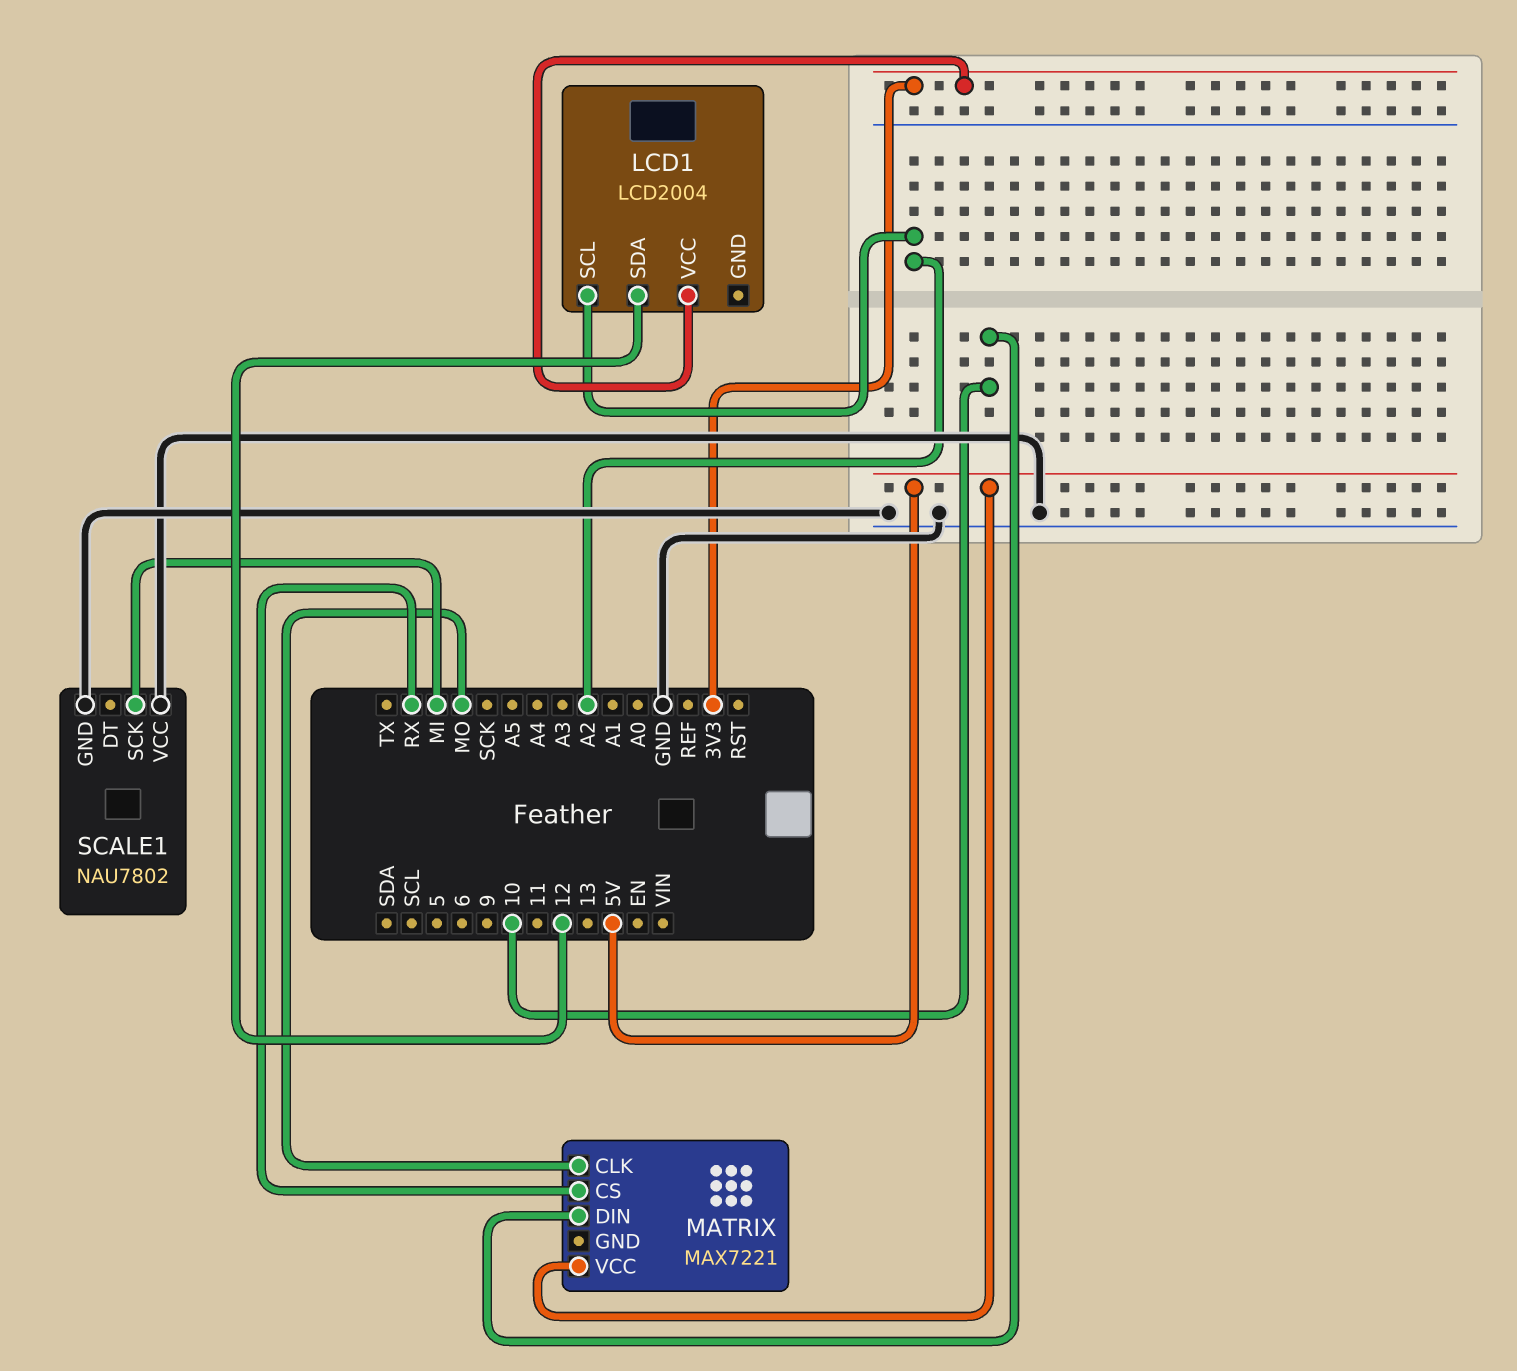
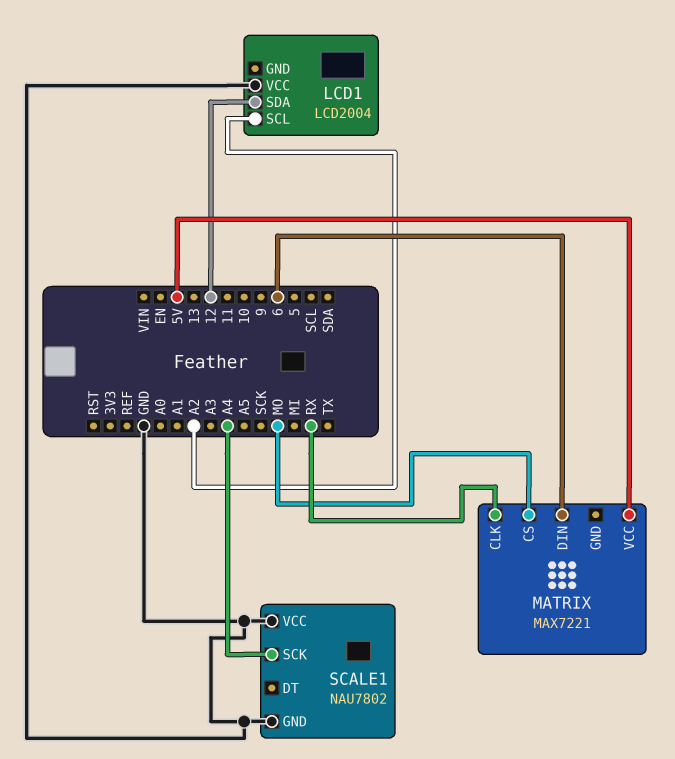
LCD1 pin VCC: 3V3 -> GND
MATRIX pin CLK: MO -> RX
MATRIX pin CS: RX -> MO
MATRIX pin DIN: 10 -> 6
SCALE1 pin SCK: MI -> A4

